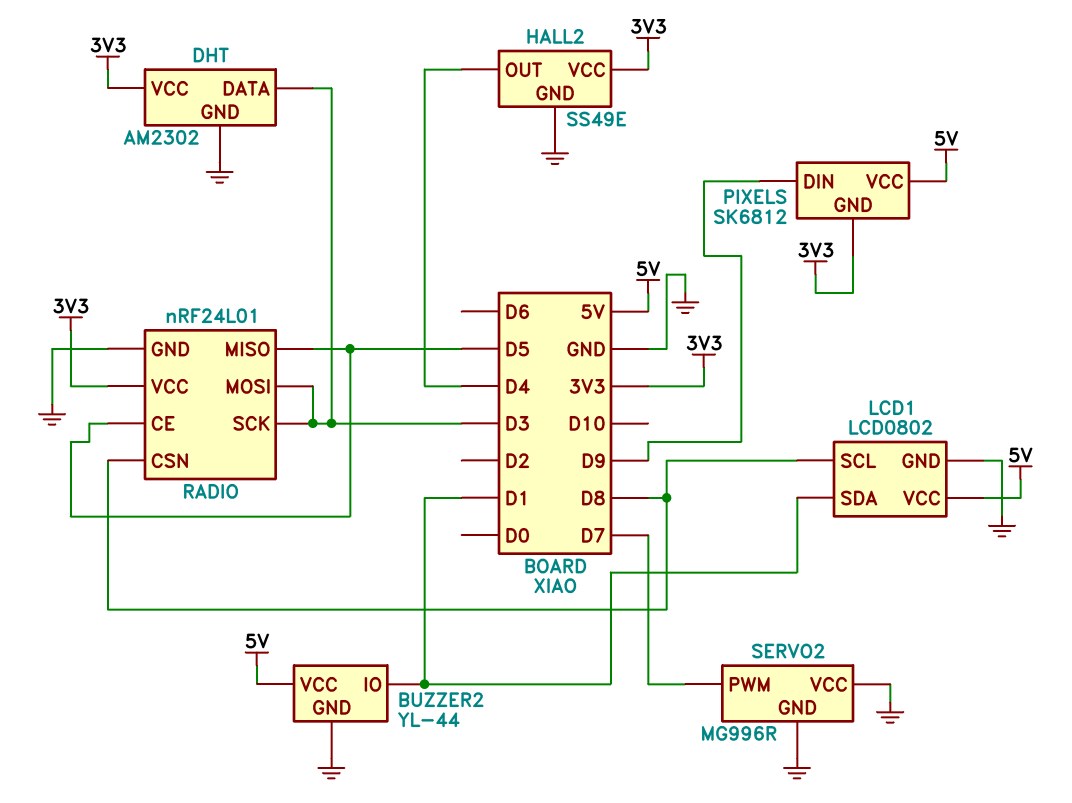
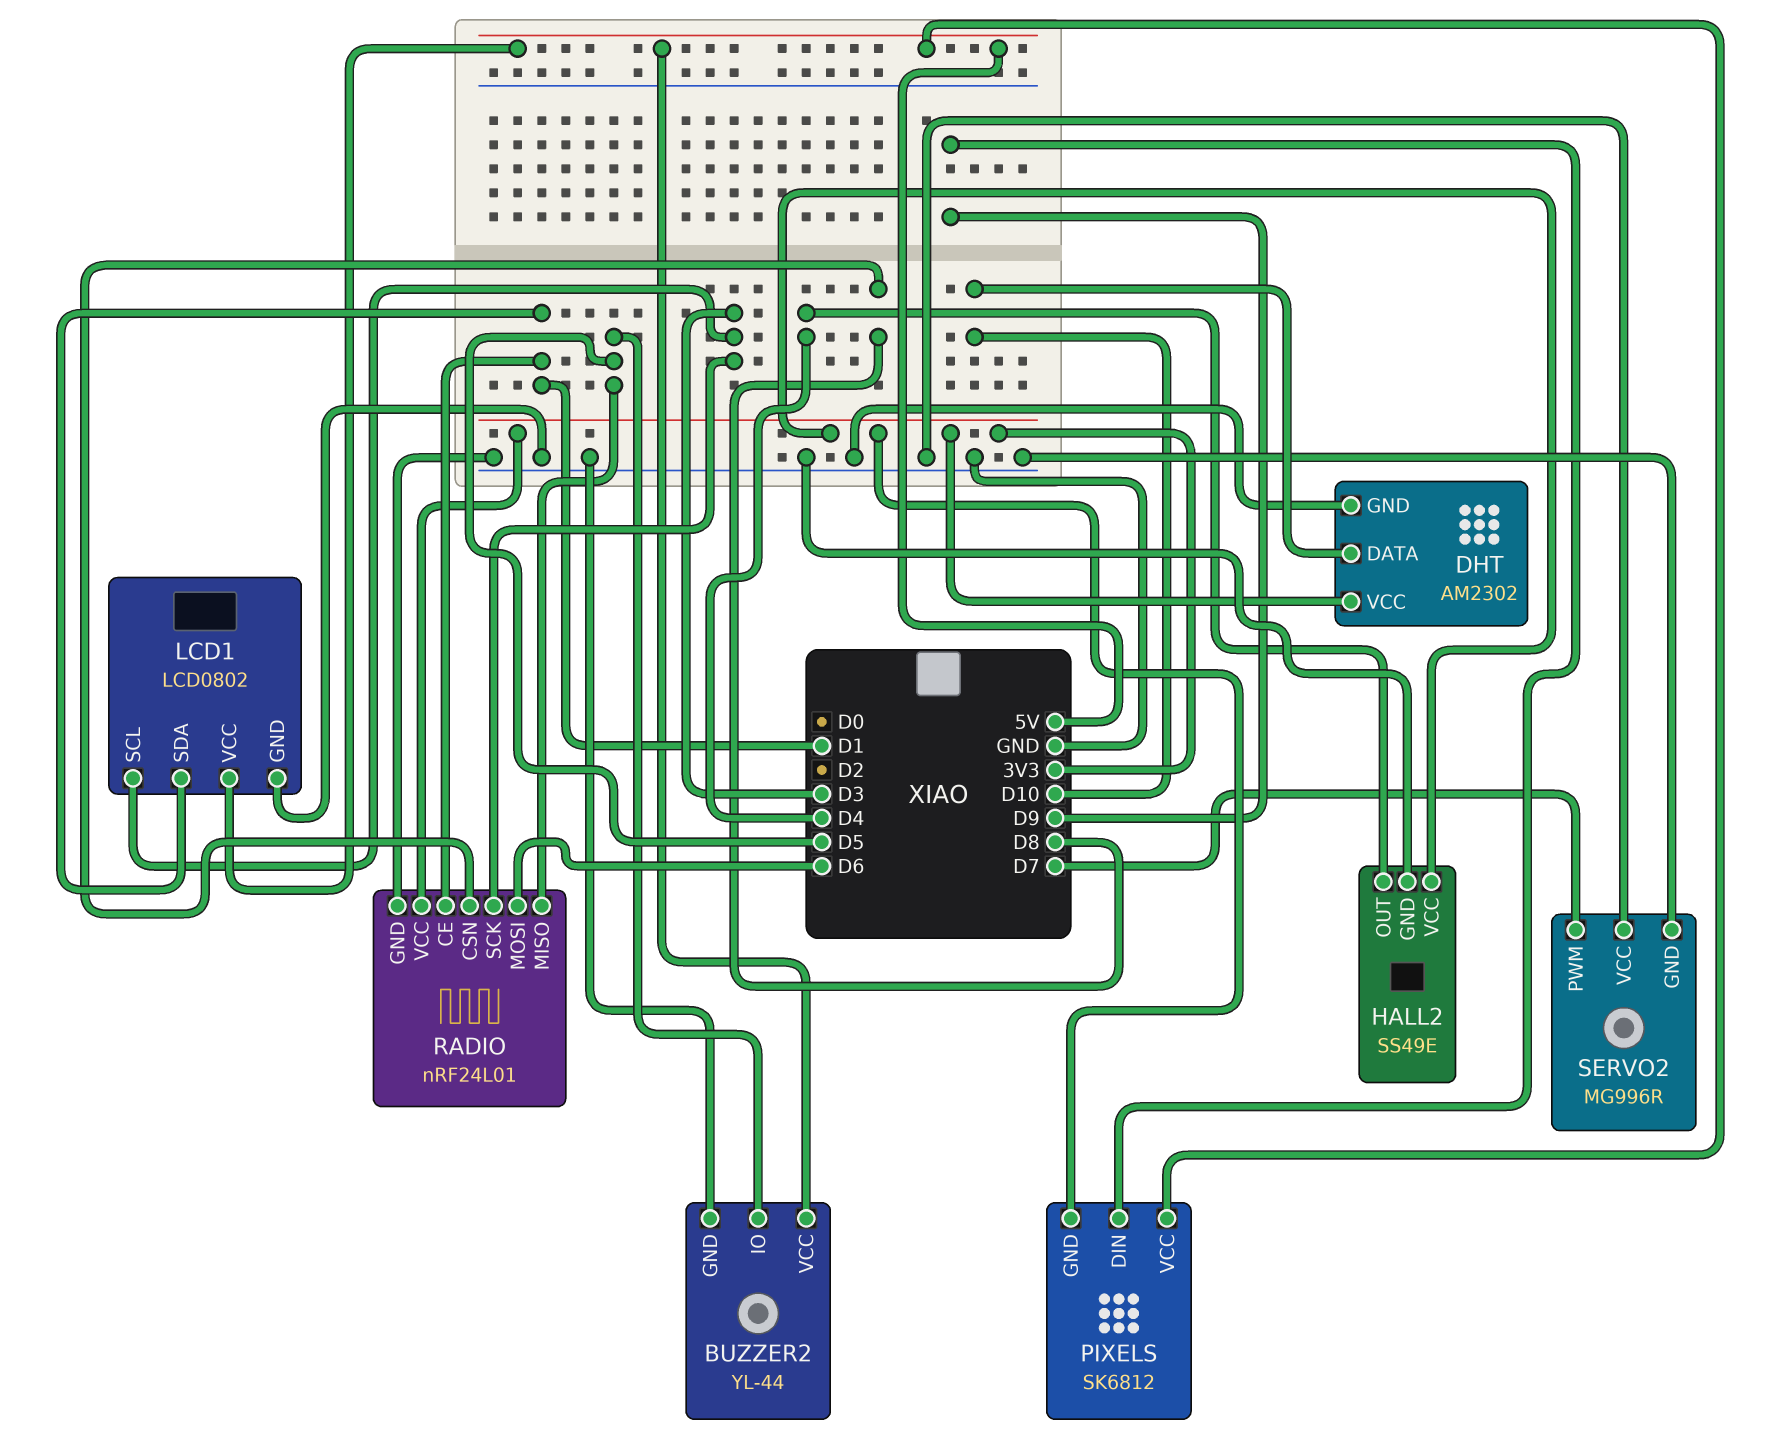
BUZZER2 pin IO: D1 -> D5
DHT pin DATA: D3 -> D10
LCD1 pin SCL: D8 -> D3
RADIO pin CE: D5 -> D1
RADIO pin MOSI: D3 -> D6

